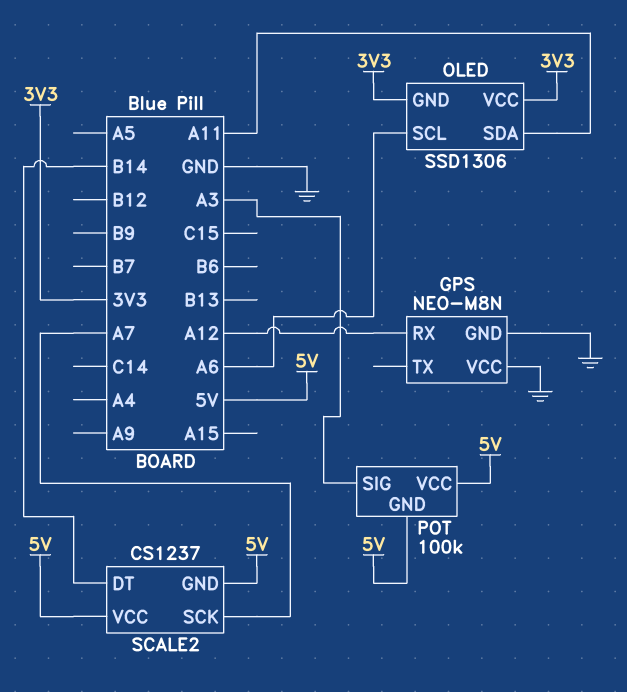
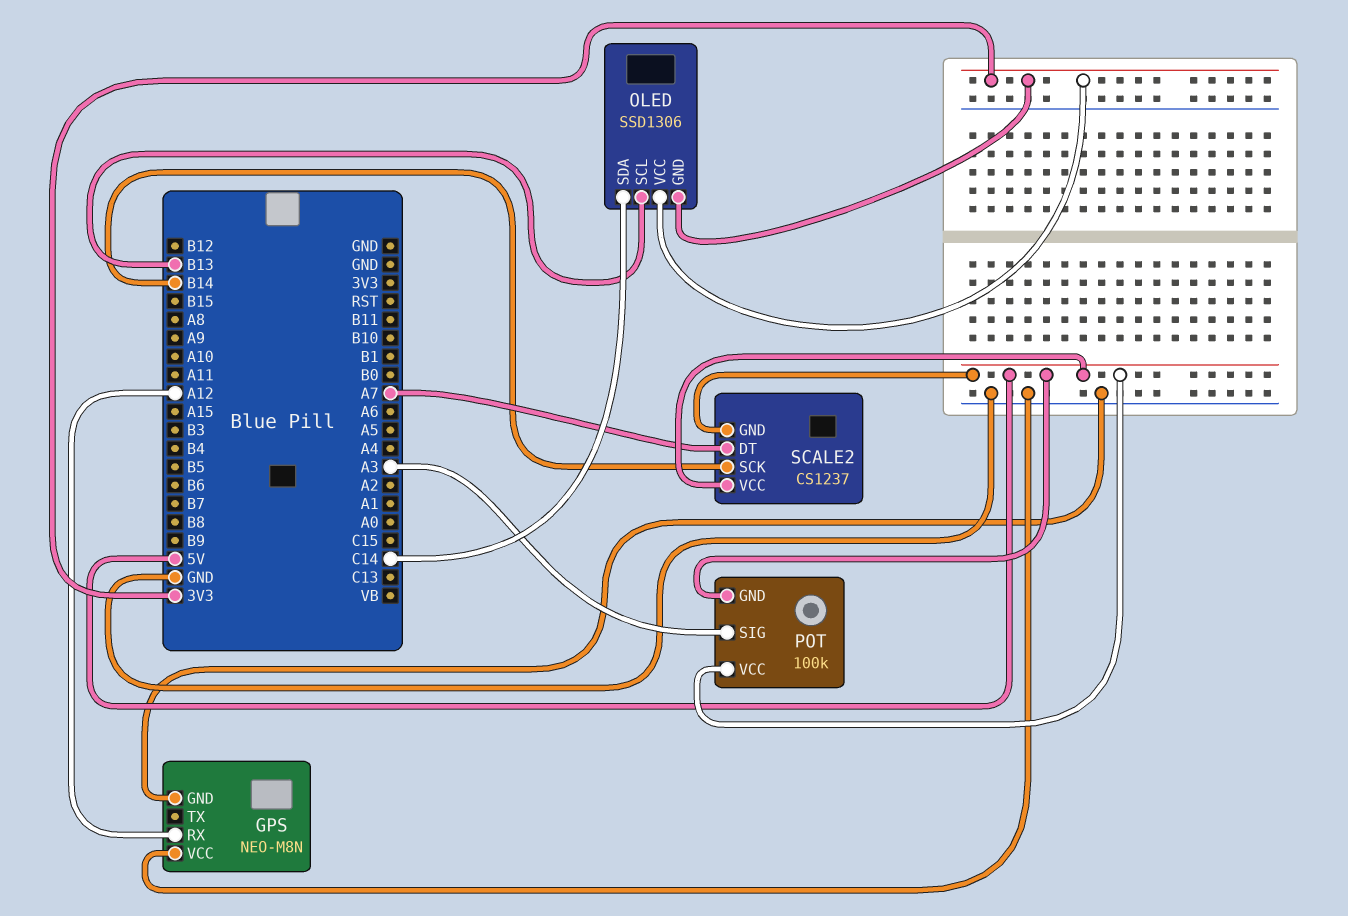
OLED pin SCL: A6 -> B13
OLED pin SDA: A11 -> C14
SCALE2 pin DT: B14 -> A7
SCALE2 pin SCK: A7 -> B14

